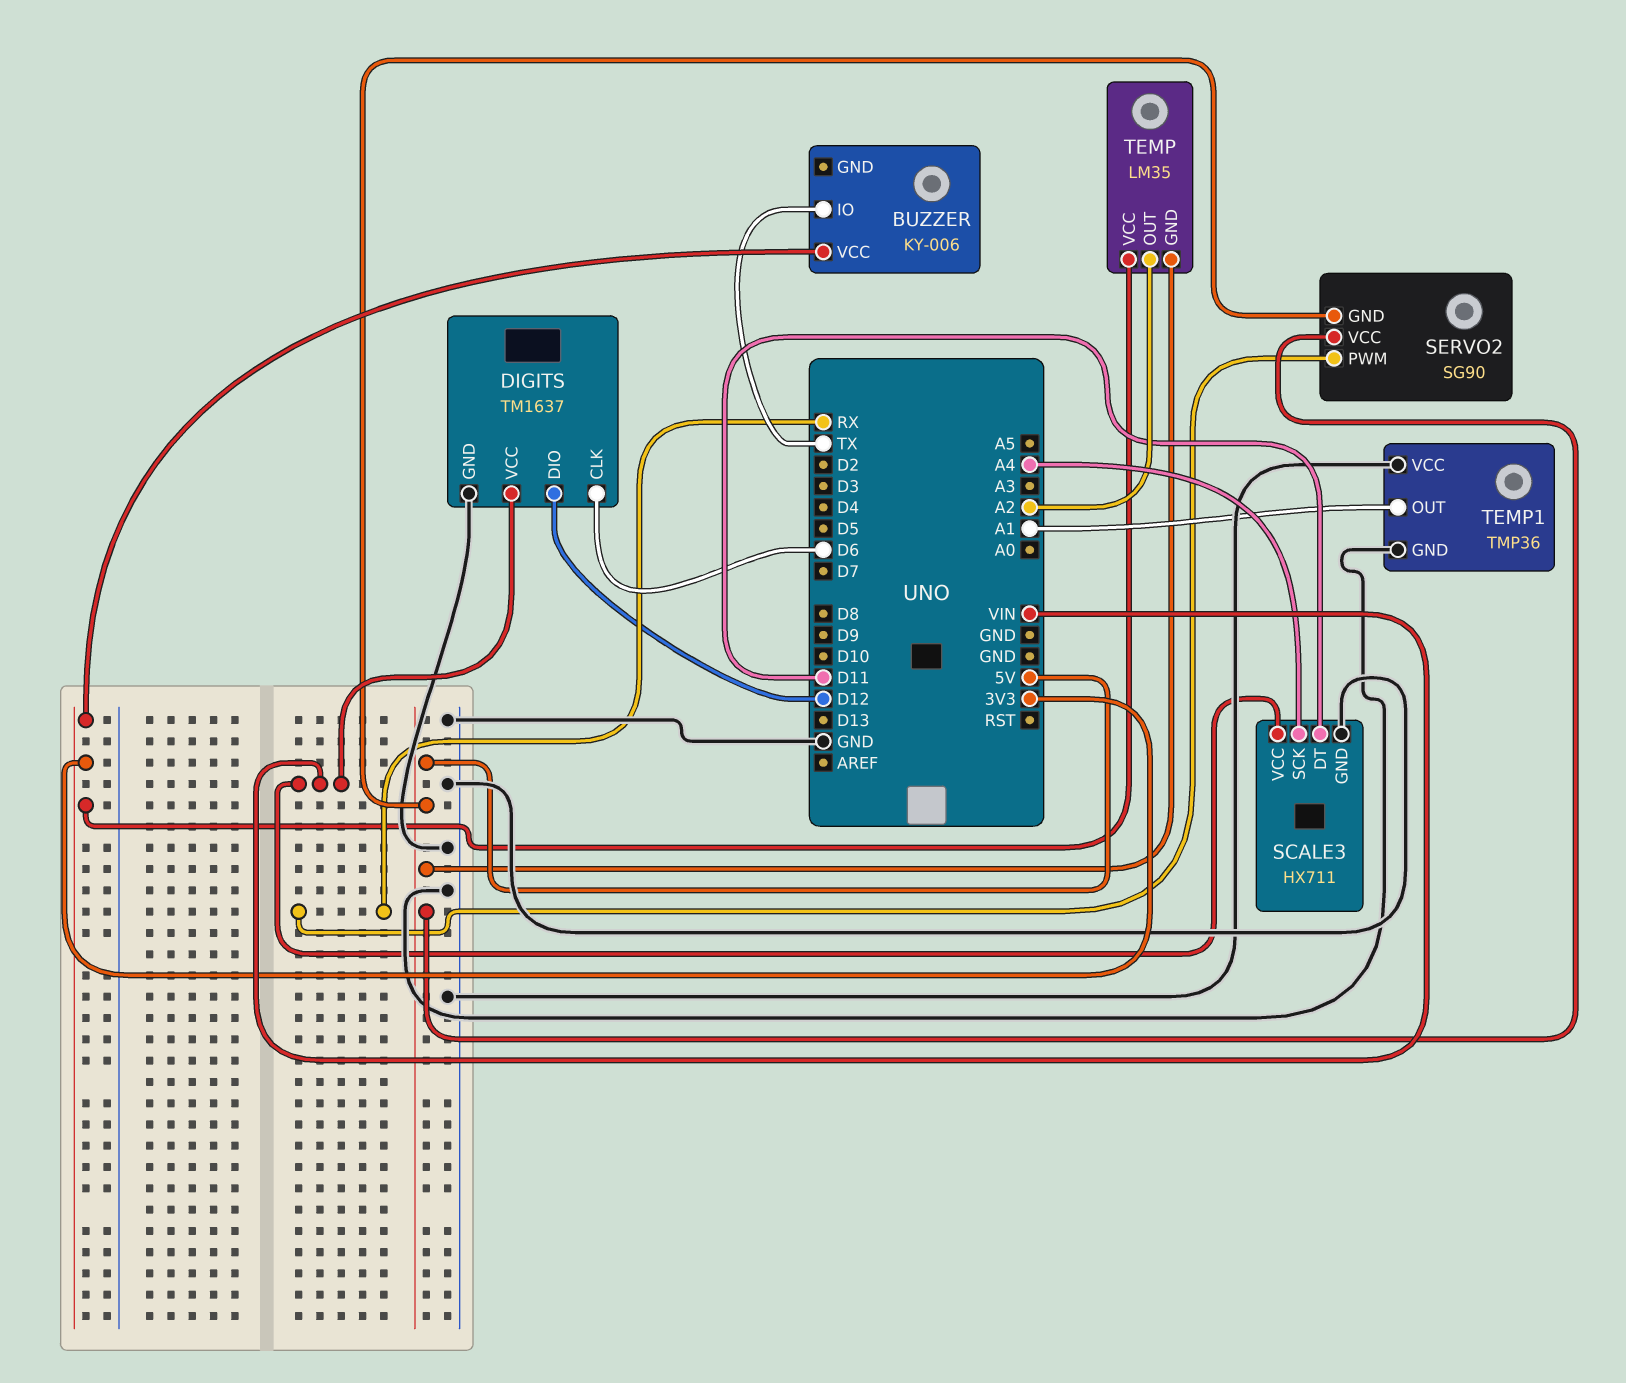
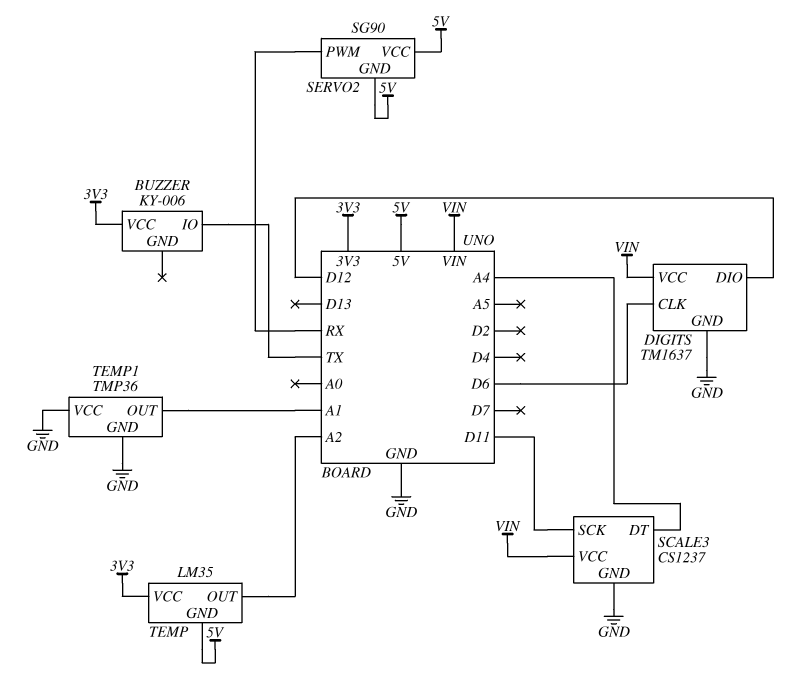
SCALE3: HX711 -> CS1237
SCALE3 pin DT: D11 -> A4
SCALE3 pin SCK: A4 -> D11

